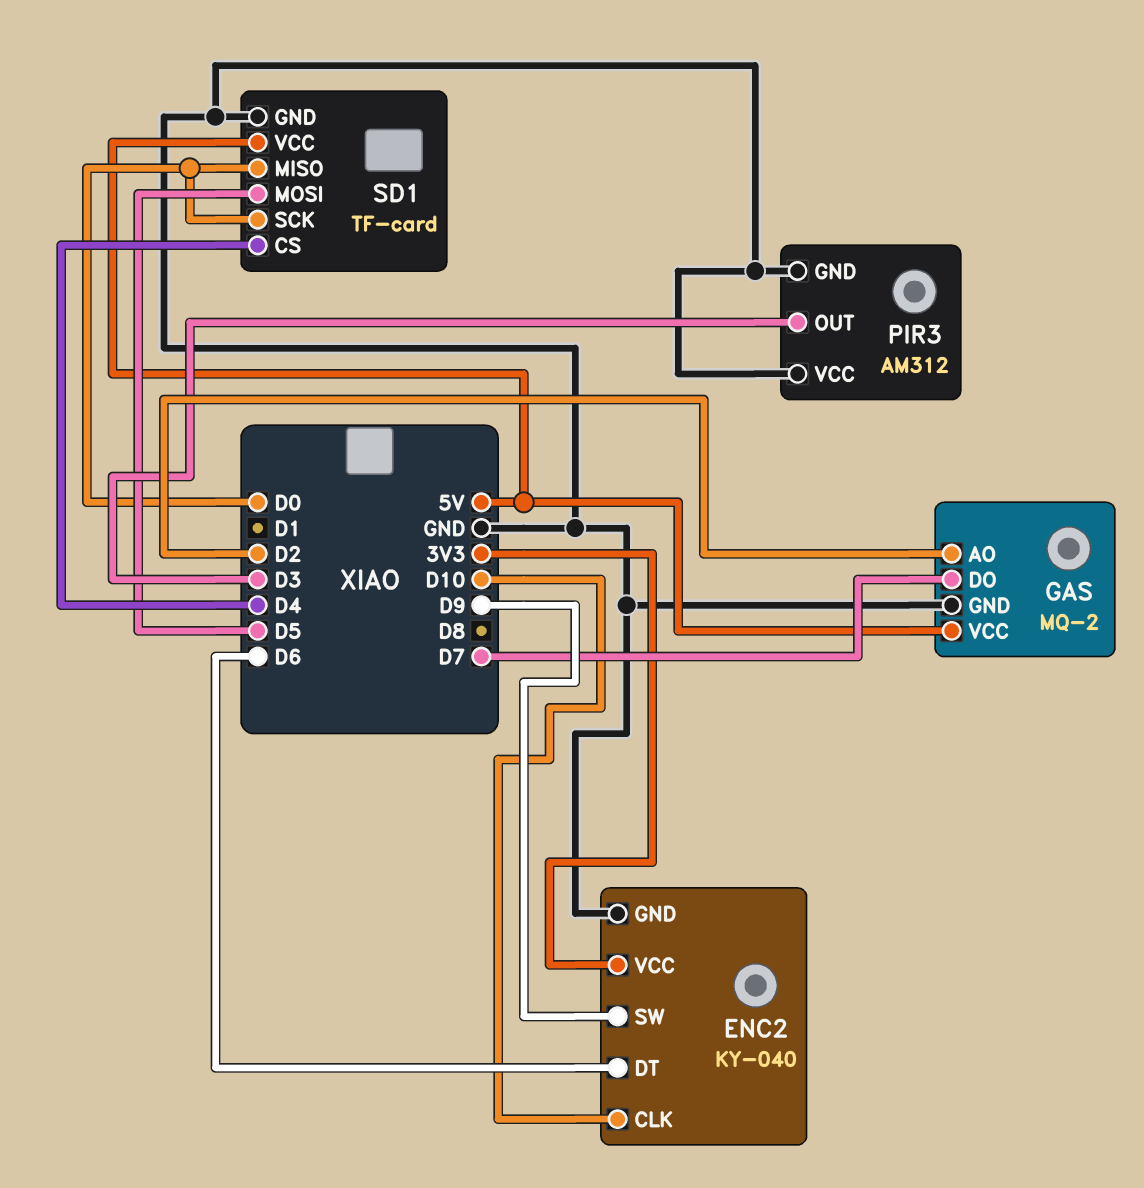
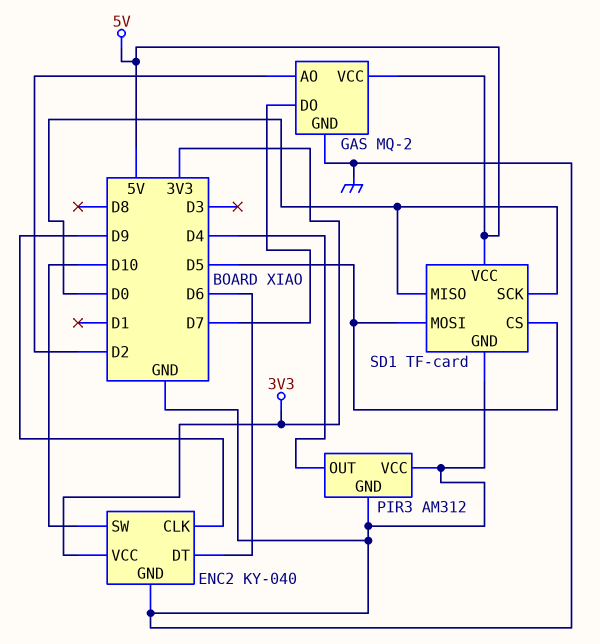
ENC2 pin CLK: D10 -> D9
ENC2 pin SW: D9 -> D10
PIR3 pin OUT: D3 -> D4
SD1 pin CS: D4 -> D5

